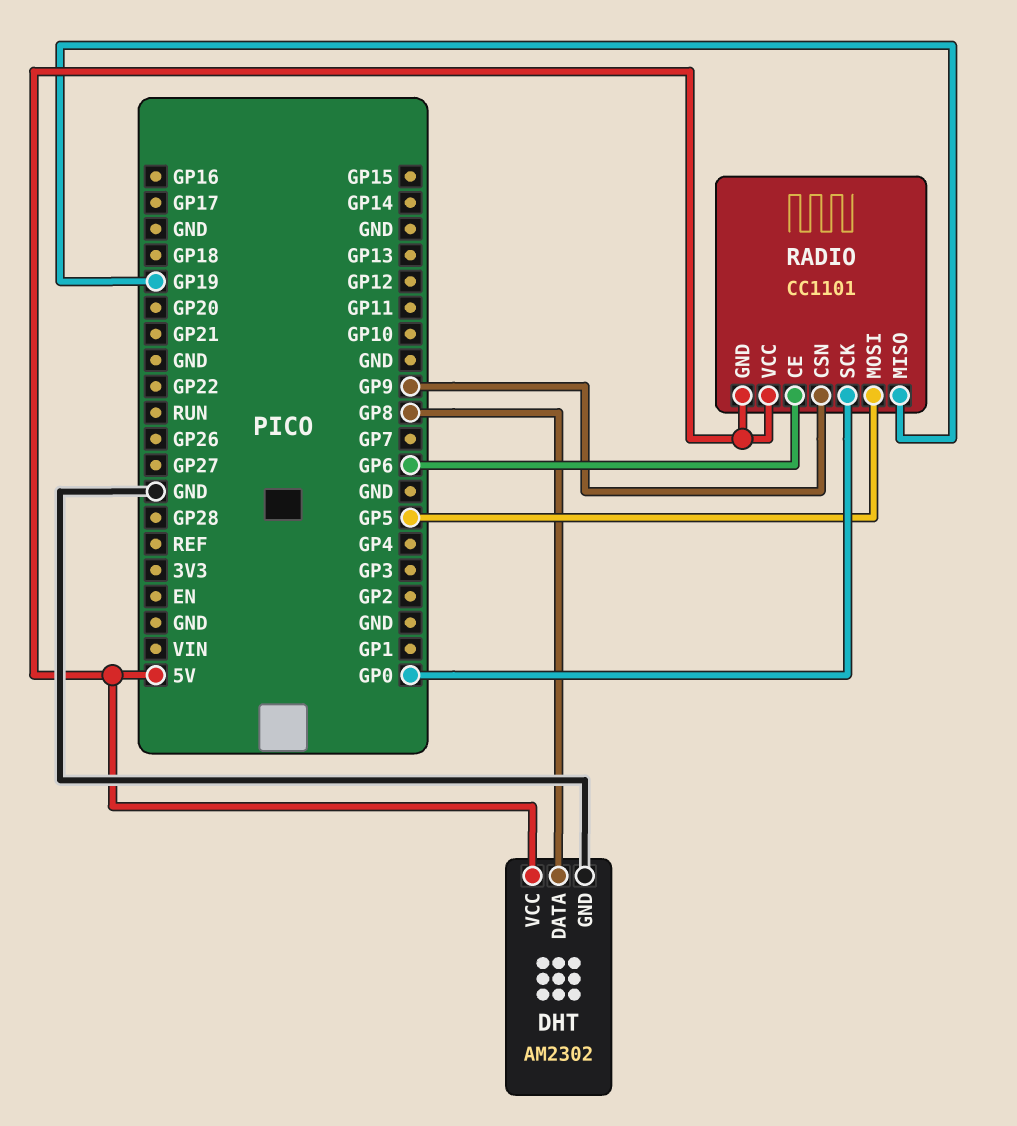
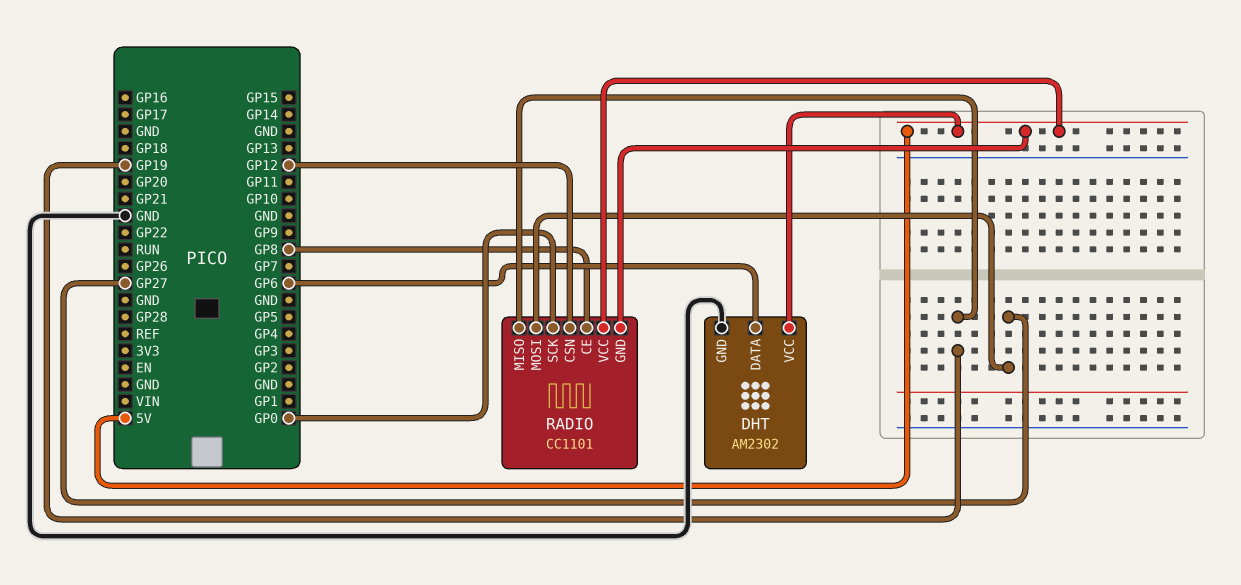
DHT pin DATA: GP8 -> GP6
RADIO pin CE: GP6 -> GP8
RADIO pin CSN: GP9 -> GP12
RADIO pin MOSI: GP5 -> GP27

